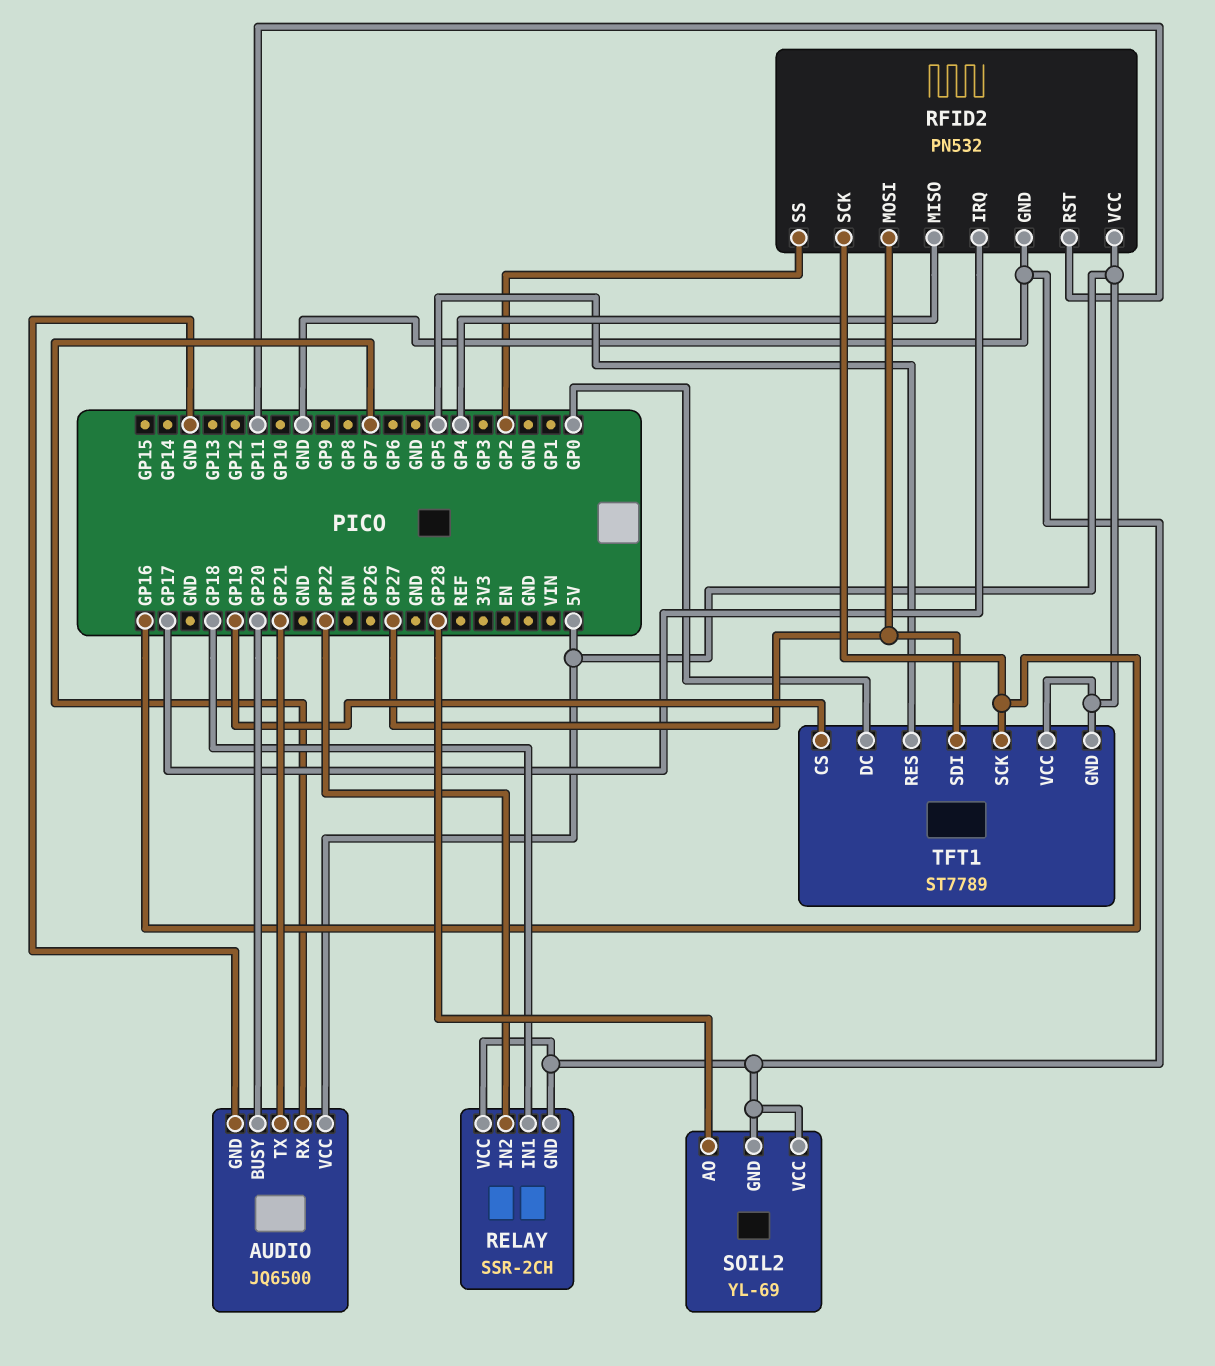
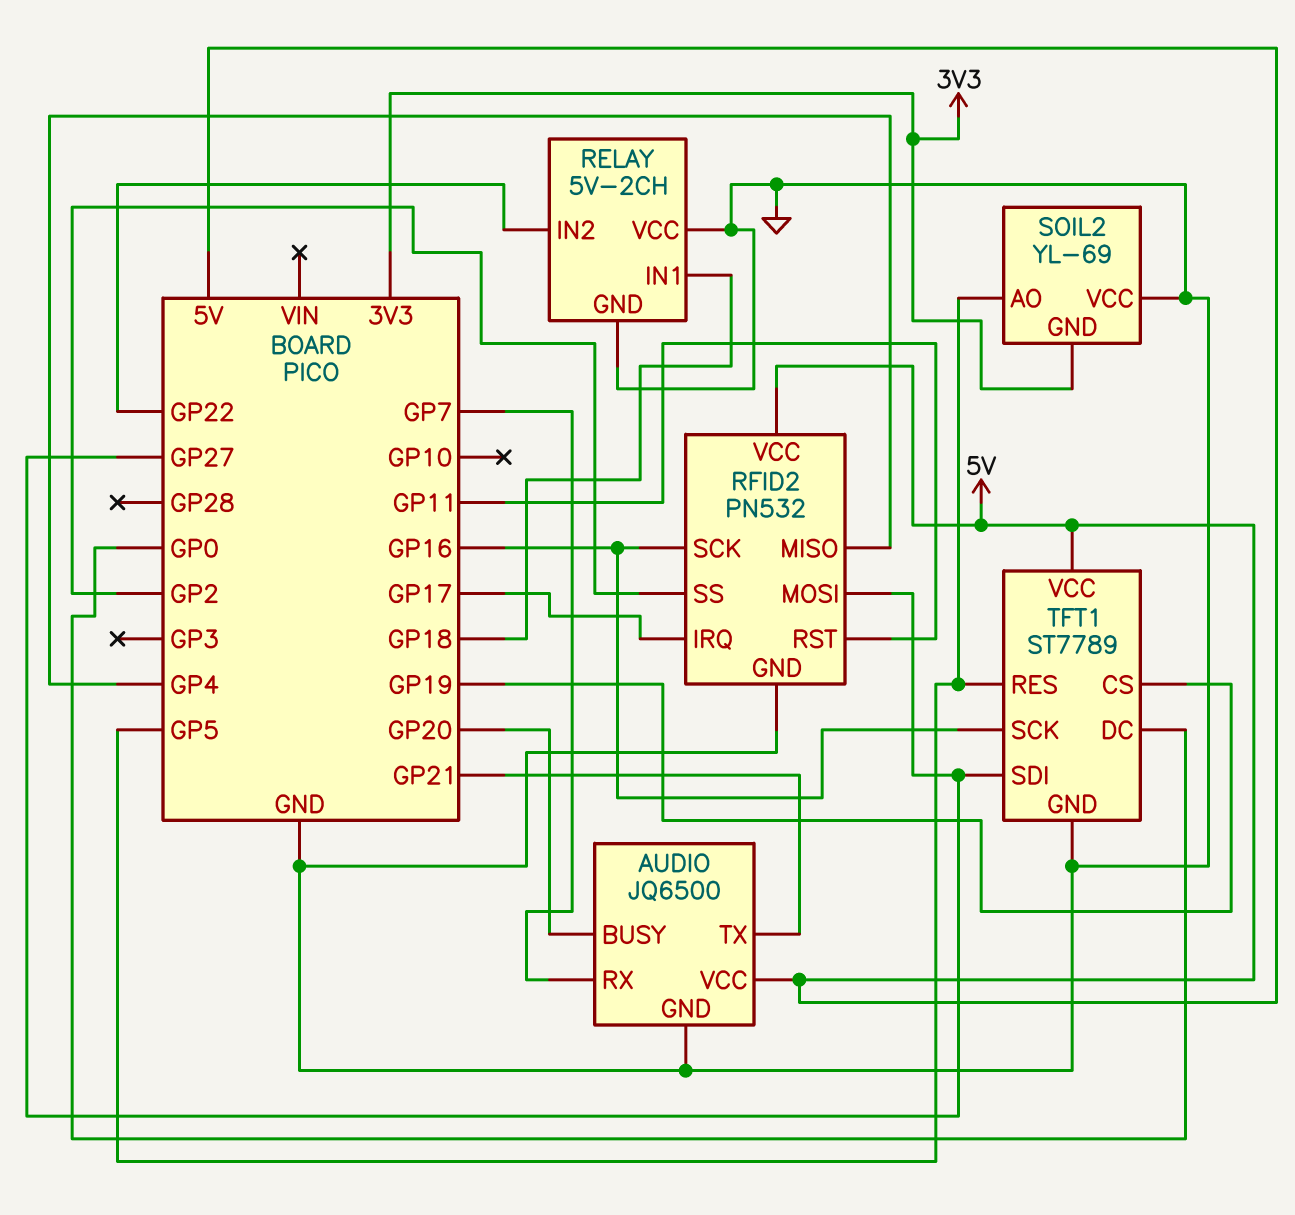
RELAY: SSR-2CH -> 5V-2CH
SOIL2 pin AO: GP28 -> GP5
SOIL2 pin GND: GND -> 3V3
TFT1 pin GND: 5V -> GND

